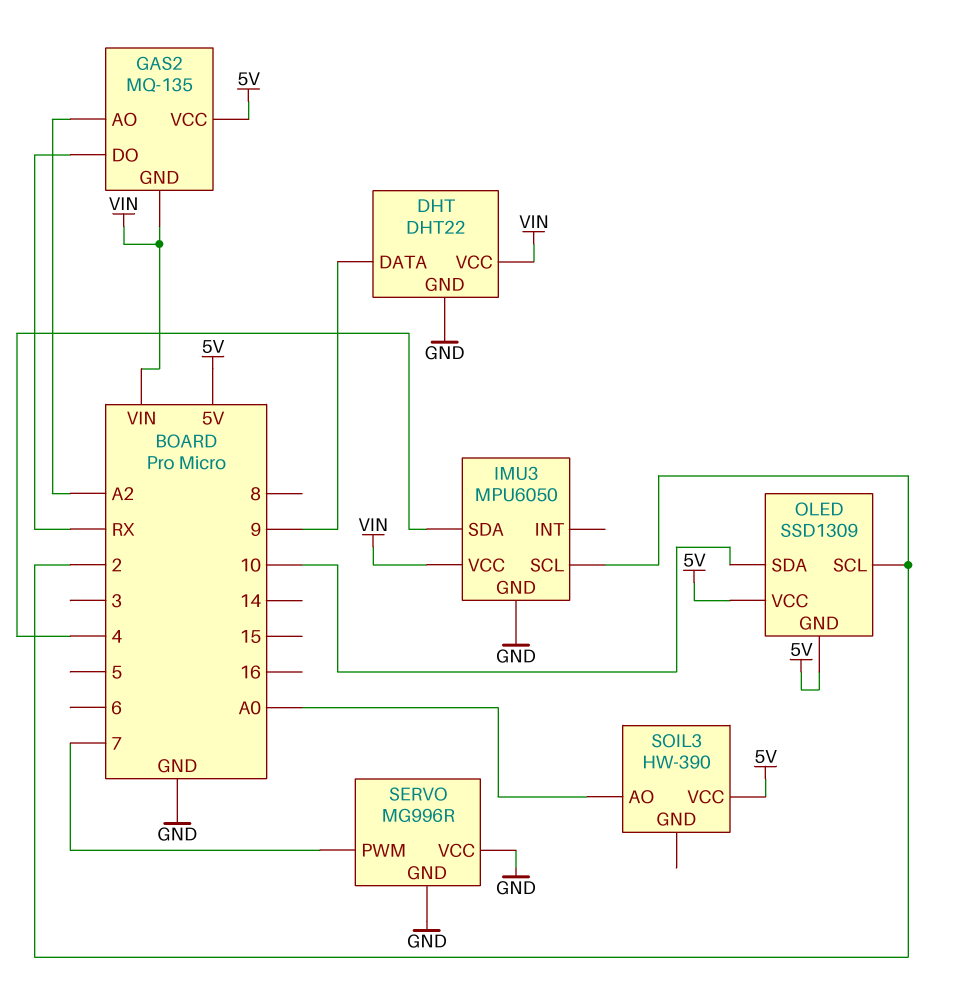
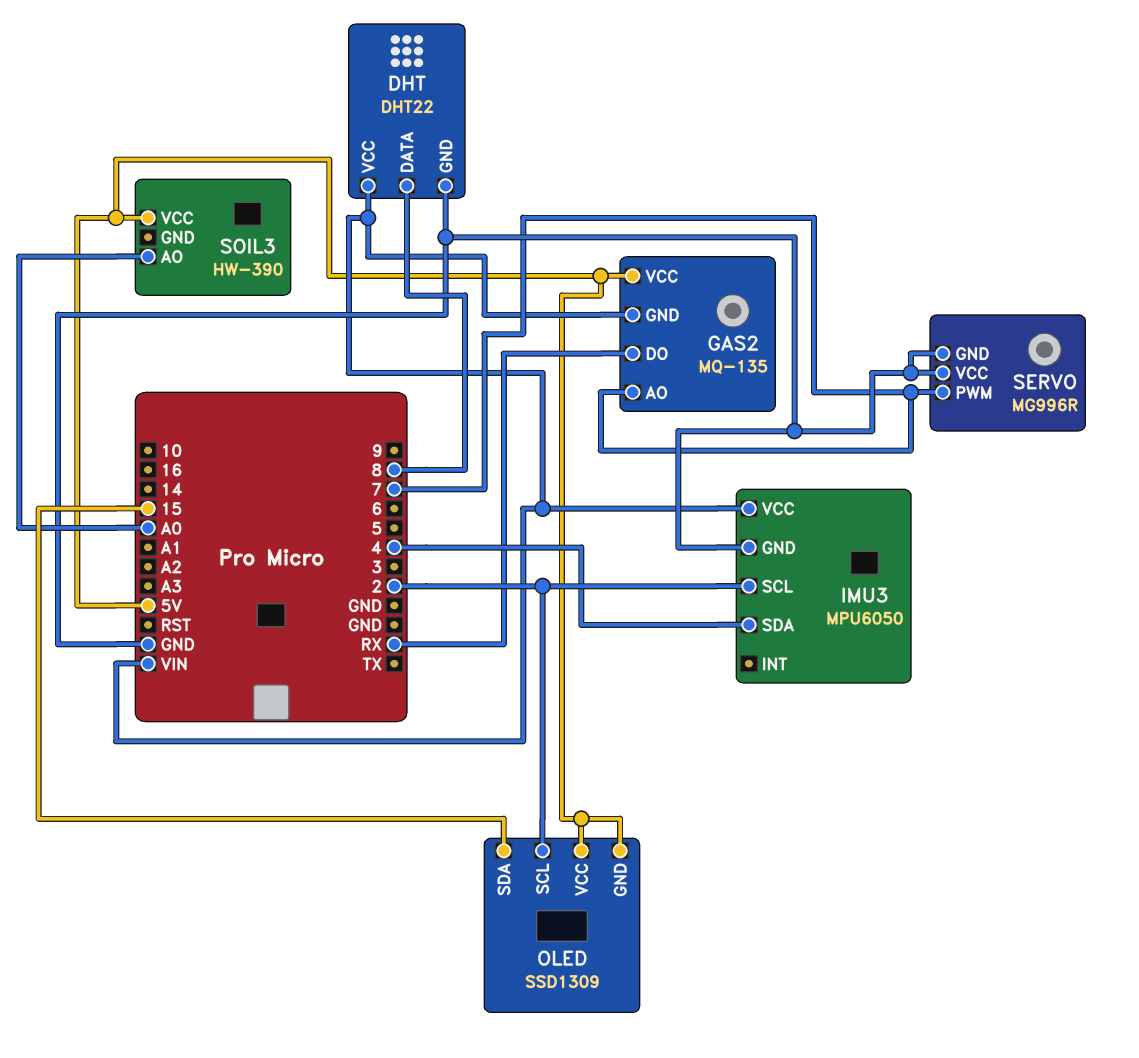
DHT pin DATA: 9 -> 8
GAS2 pin AO: A2 -> 7
OLED pin SDA: 10 -> 15

